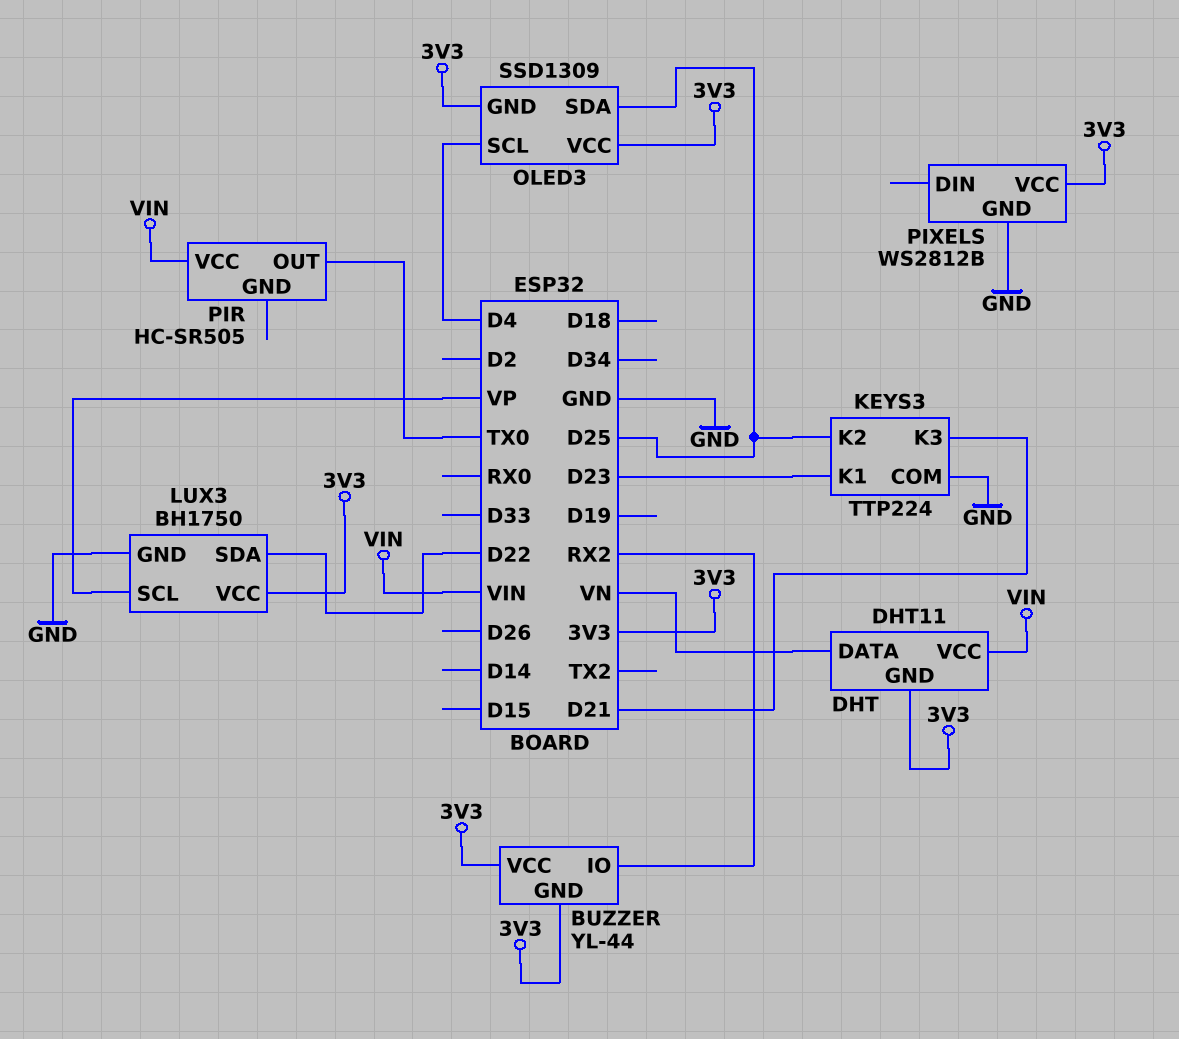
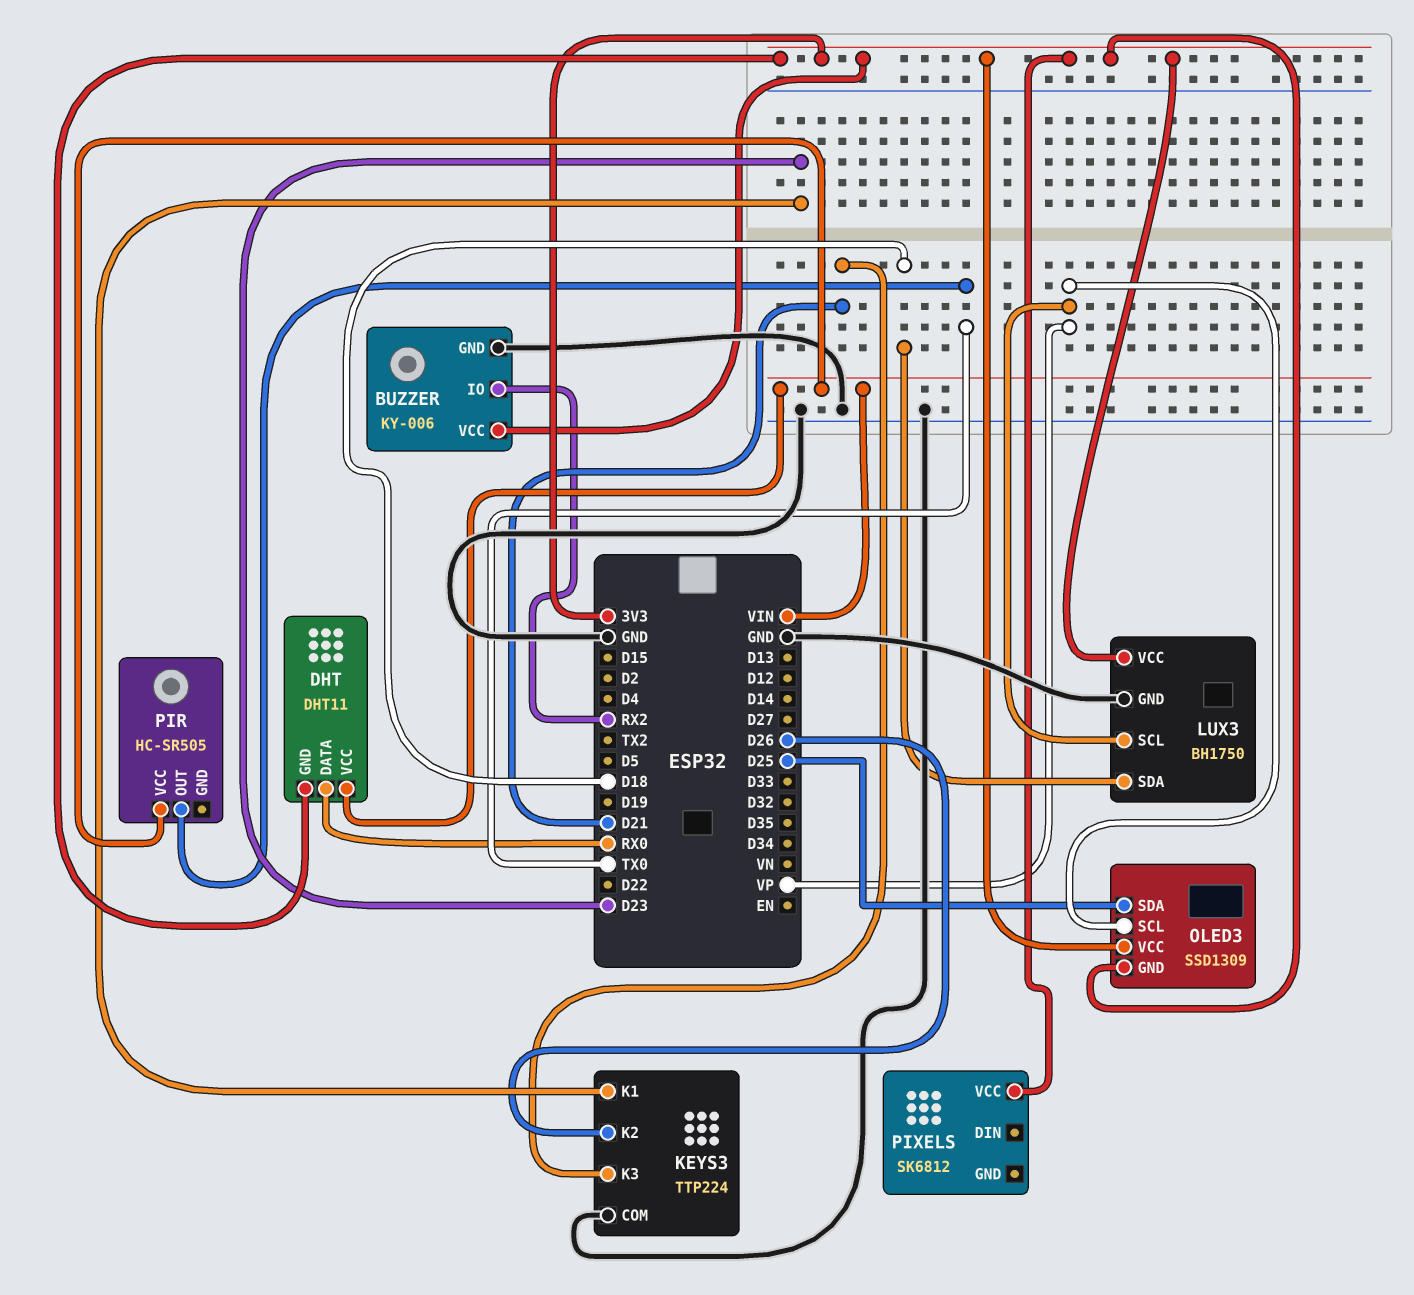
BUZZER: YL-44 -> KY-006
BUZZER pin GND: 3V3 -> GND
DHT pin DATA: VN -> RX0
KEYS3 pin K2: D25 -> D26
LUX3 pin SDA: D22 -> D18
OLED3 pin SCL: D4 -> VP
PIXELS: WS2812B -> SK6812
PIXELS pin GND: GND -> none

